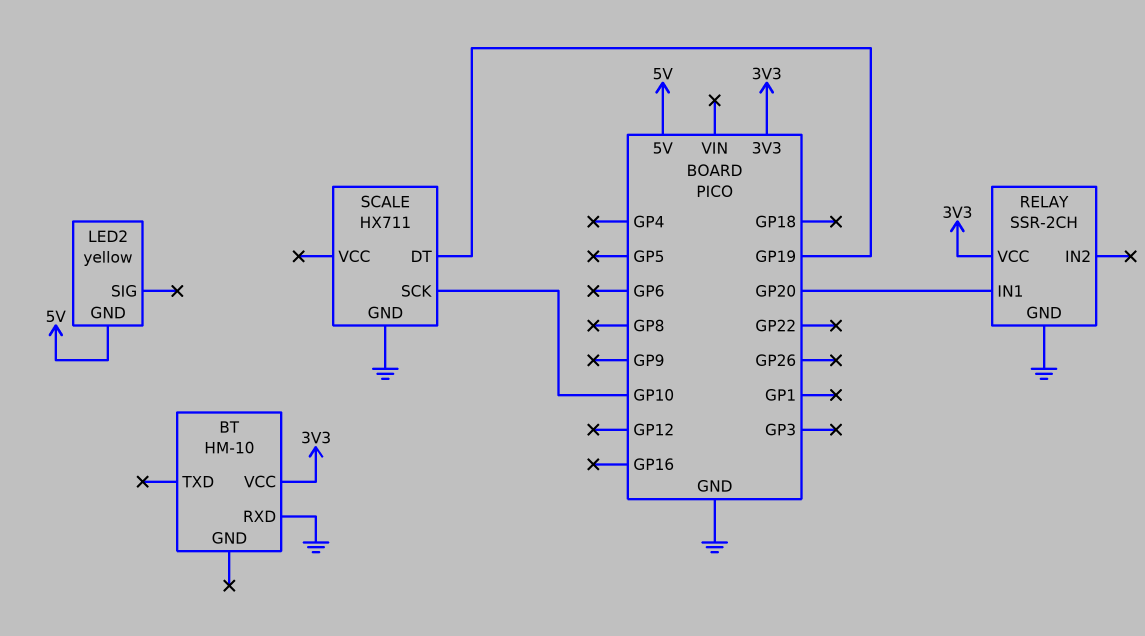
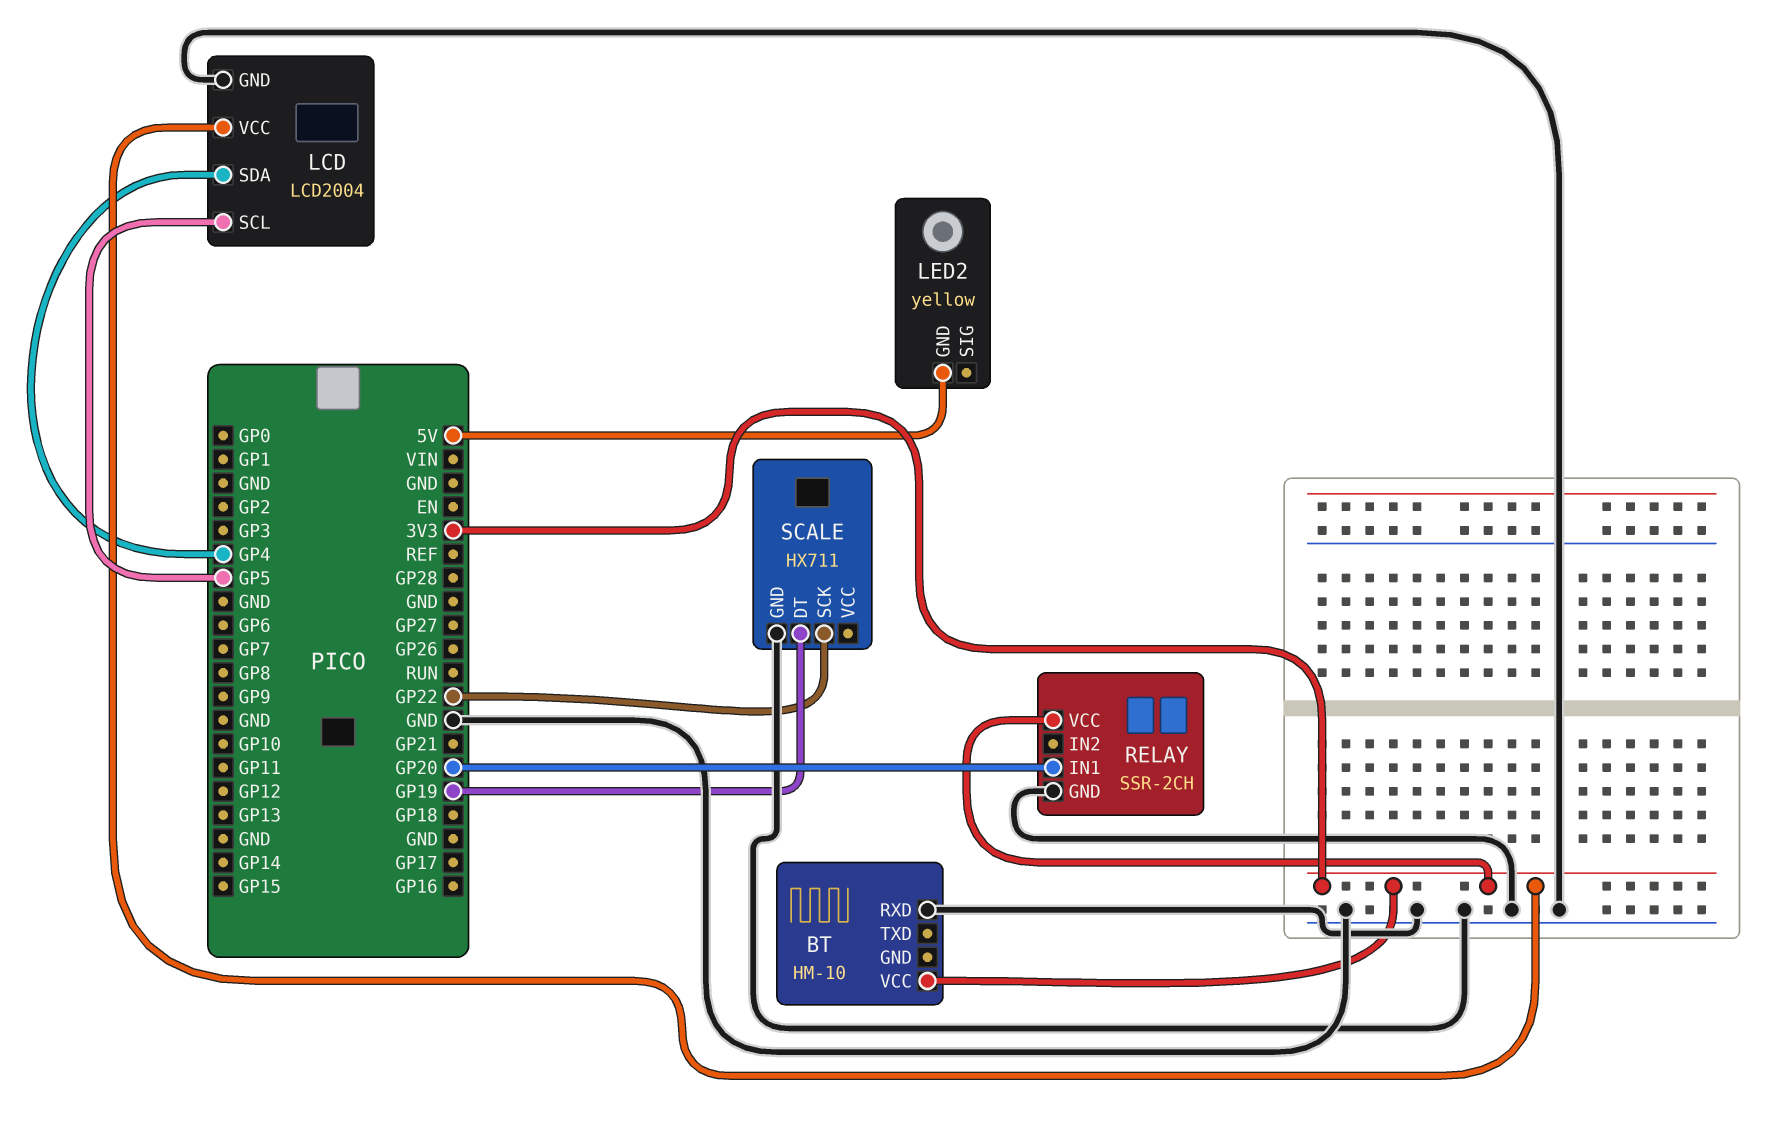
LCD: none -> LCD2004
LCD pin GND: none -> GND
LCD pin SCL: none -> GP5
LCD pin SDA: none -> GP4
LCD pin VCC: none -> 3V3
SCALE pin SCK: GP10 -> GP22

